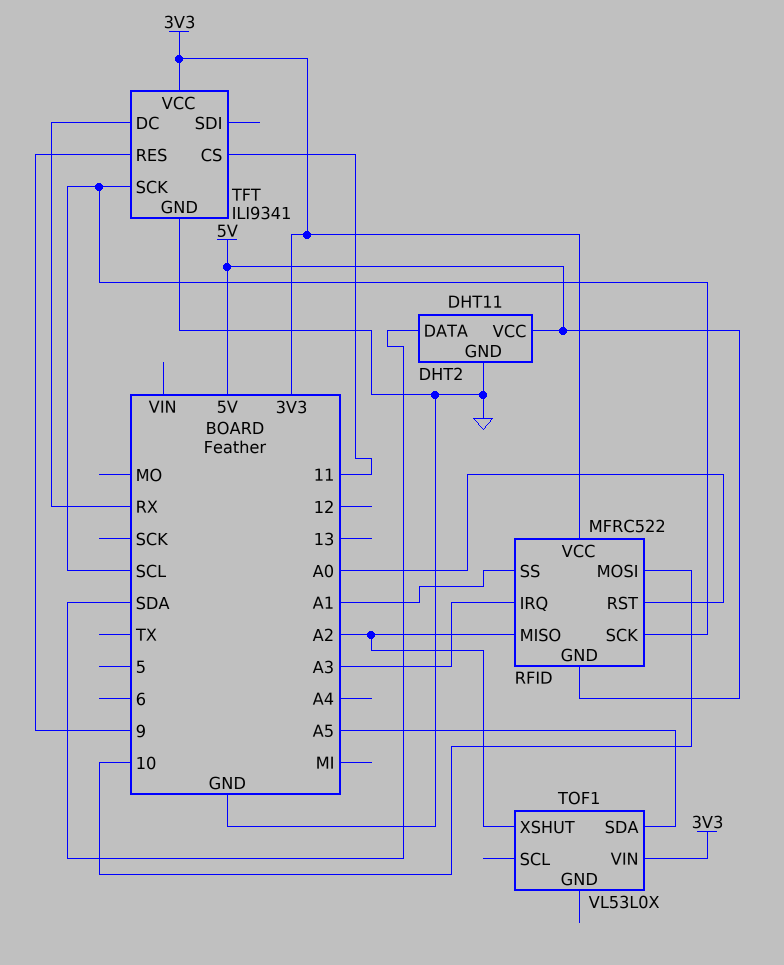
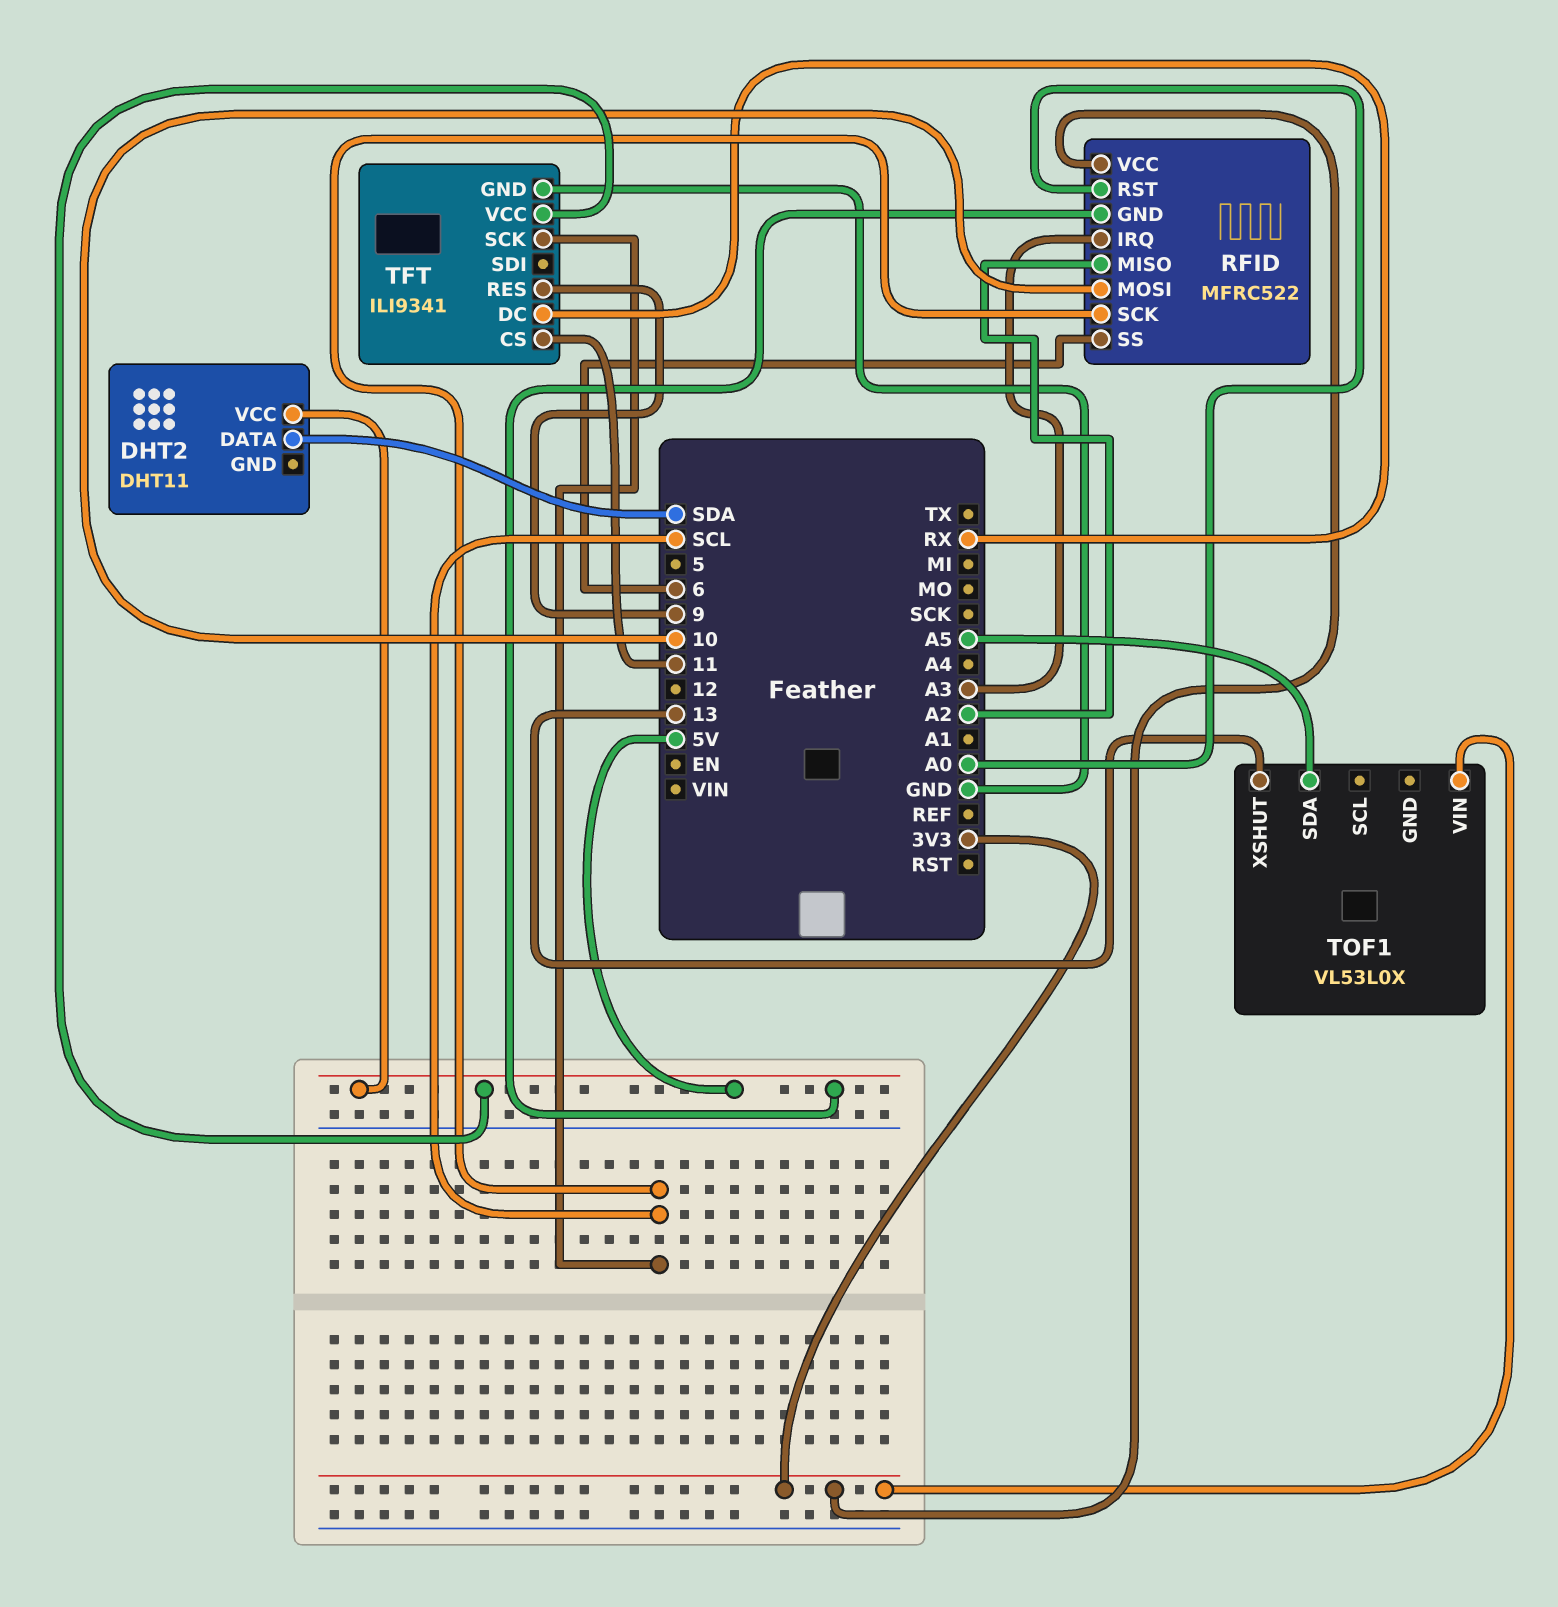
DHT2 pin GND: GND -> none
RFID pin SS: A1 -> 6
TFT pin VCC: 3V3 -> 5V
TOF1 pin XSHUT: A2 -> 13

